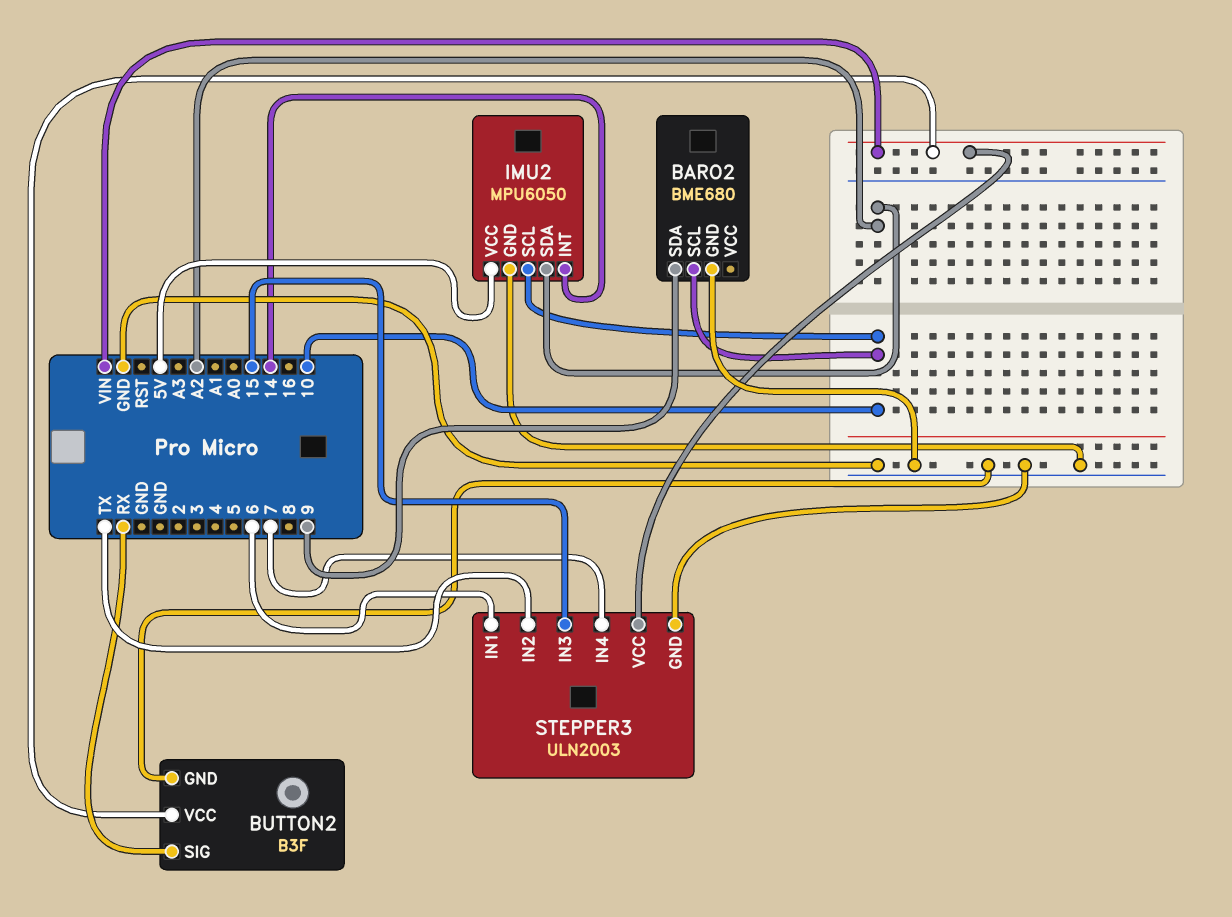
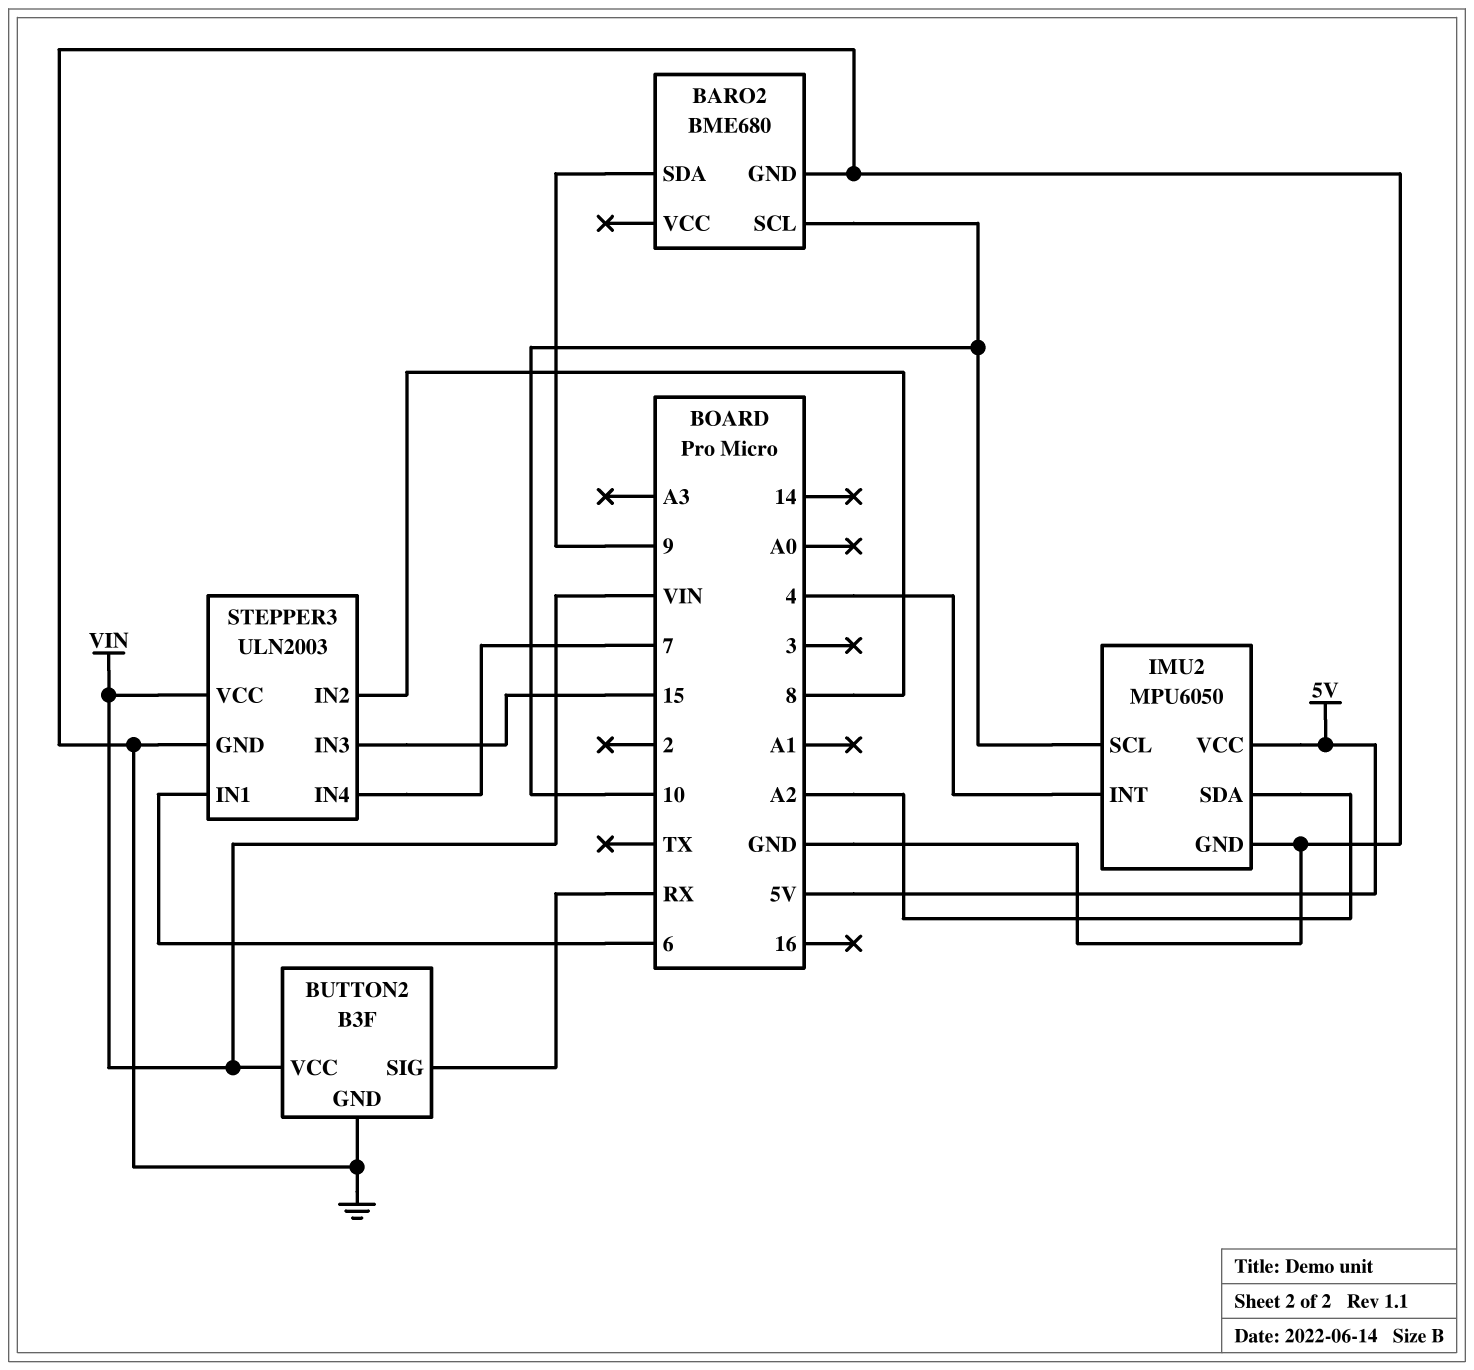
IMU2 pin INT: 14 -> 4
STEPPER3 pin IN2: TX -> 8

